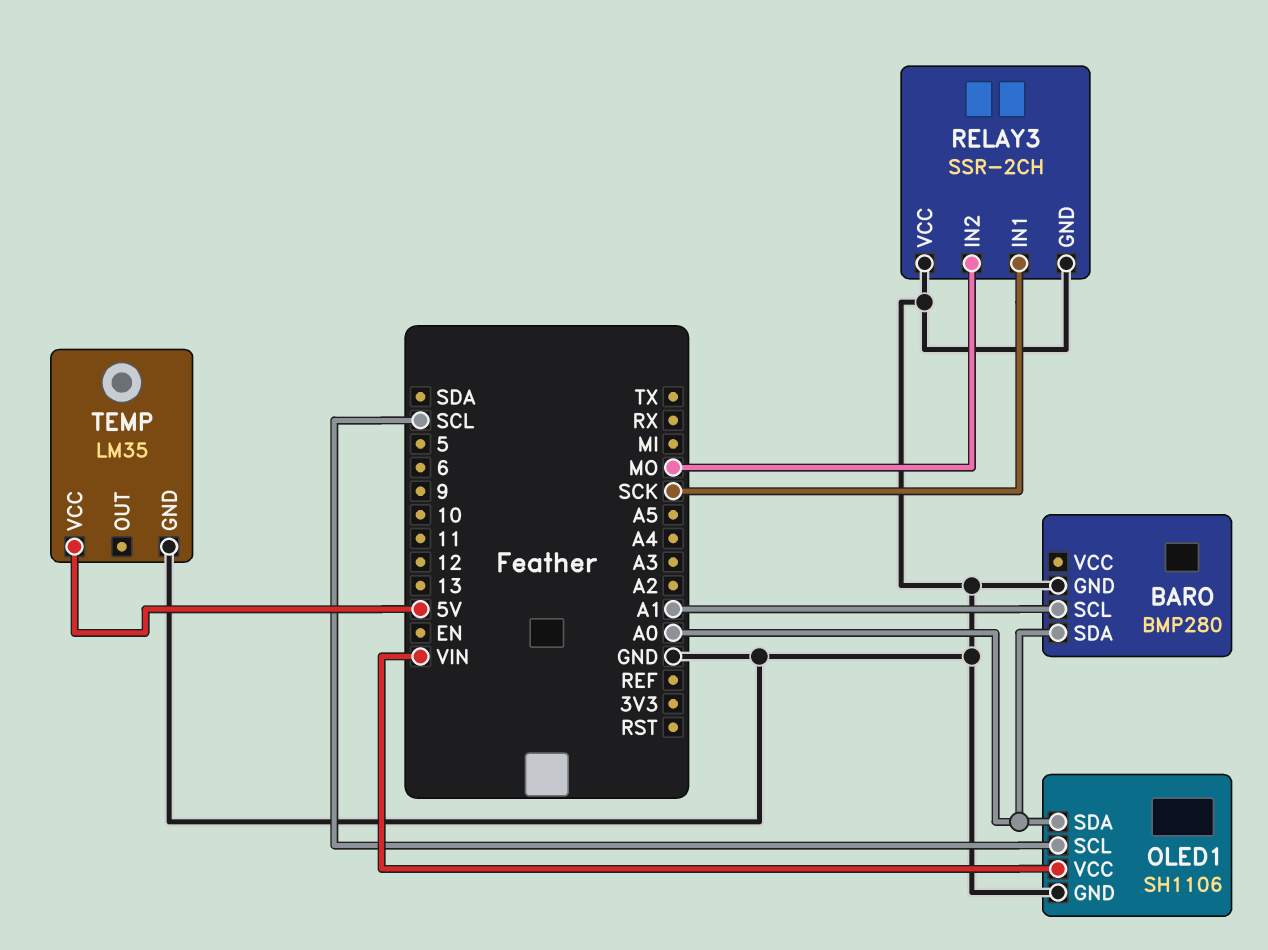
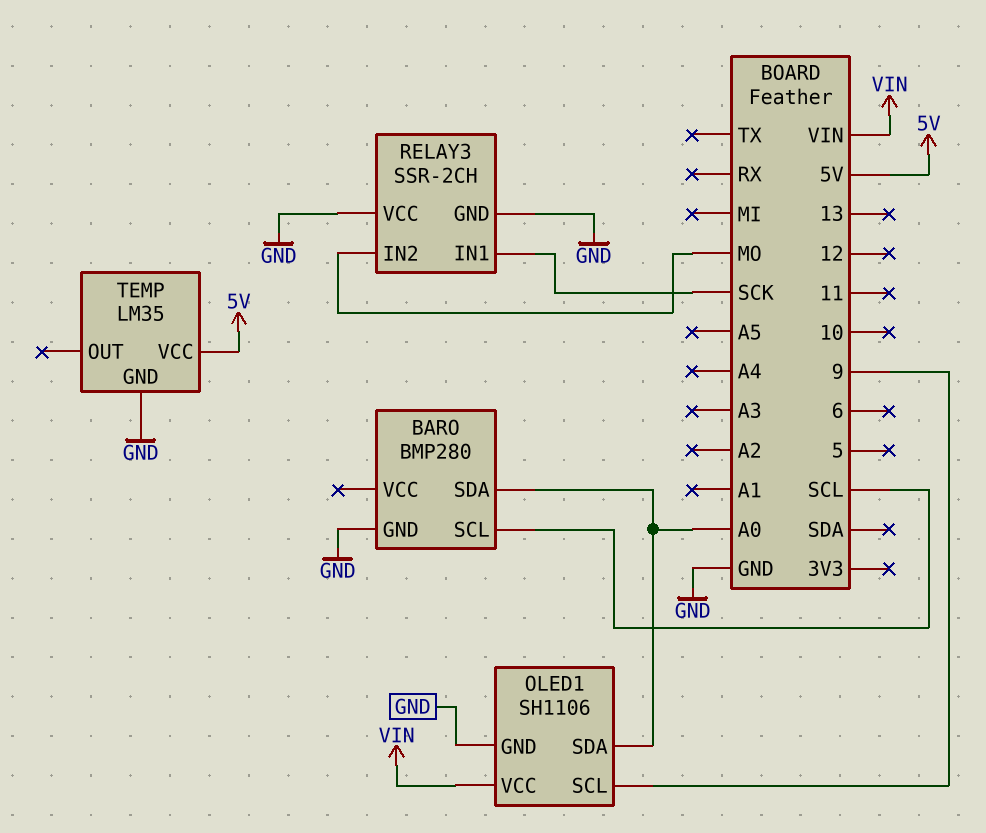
BARO pin SCL: A1 -> SCL
OLED1 pin SCL: SCL -> 9

